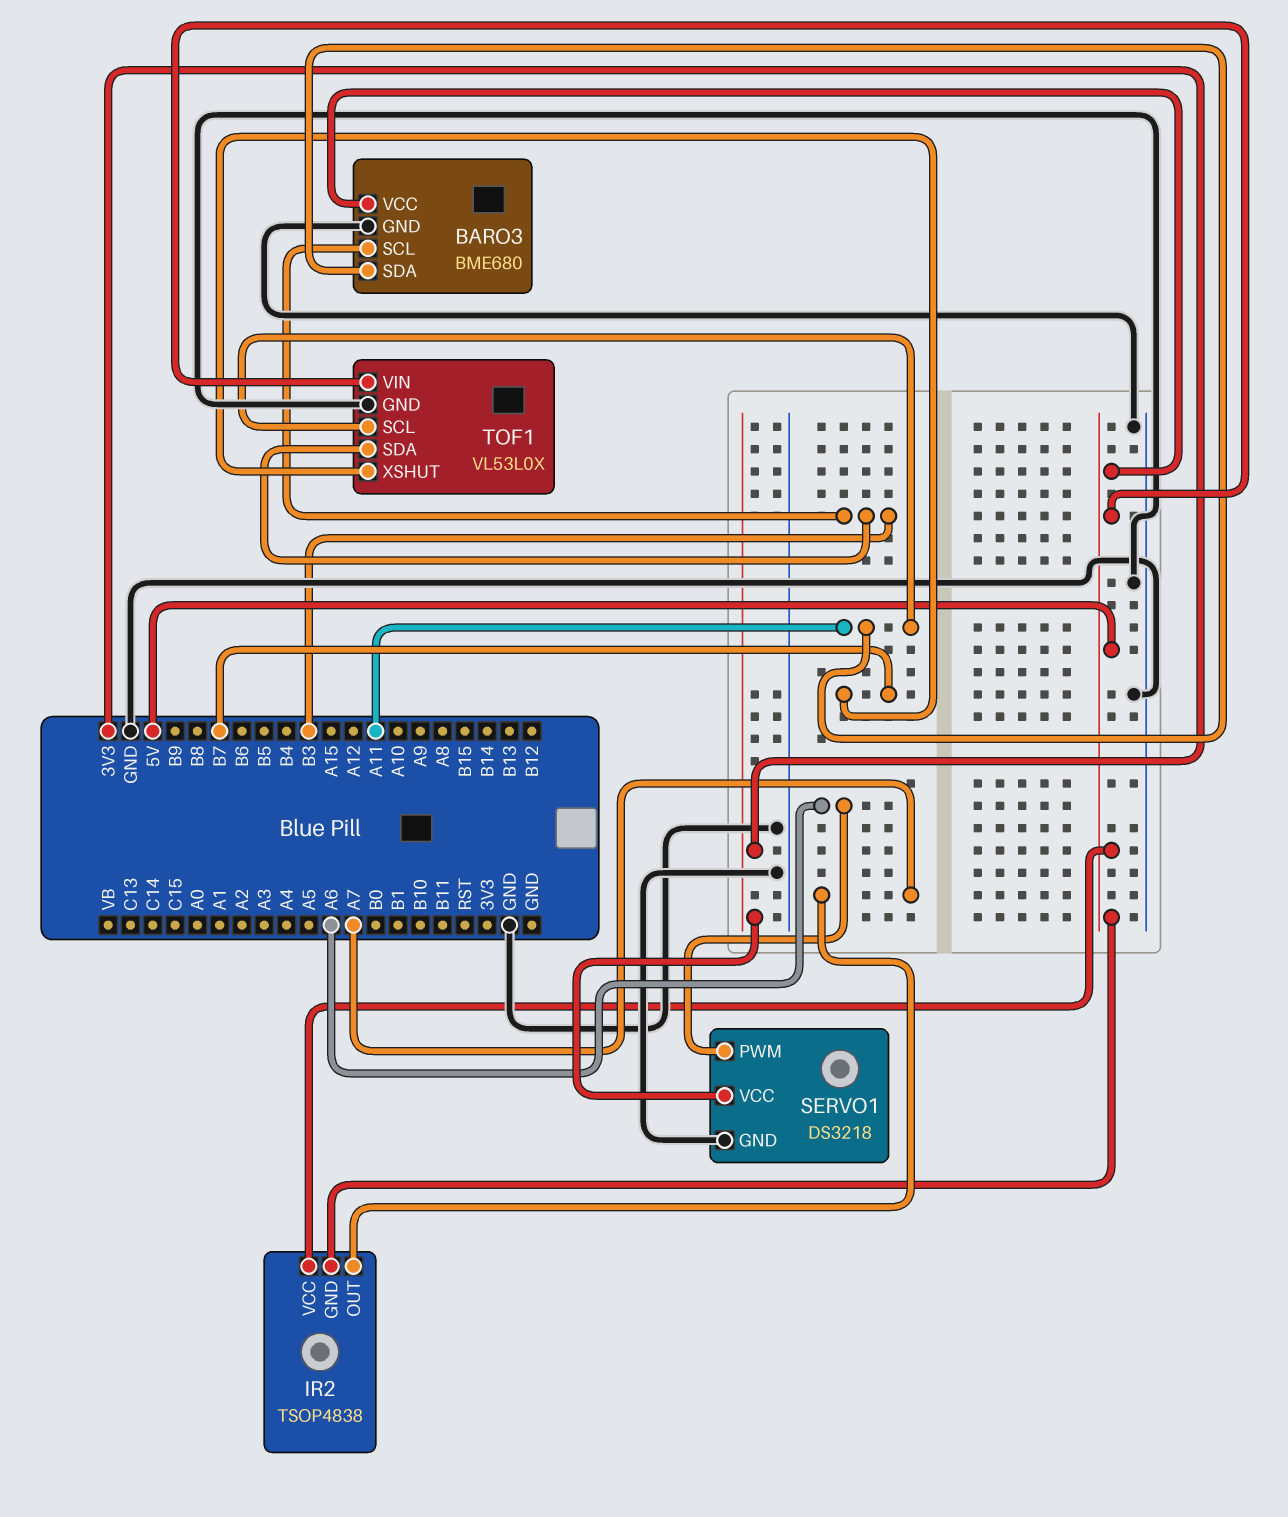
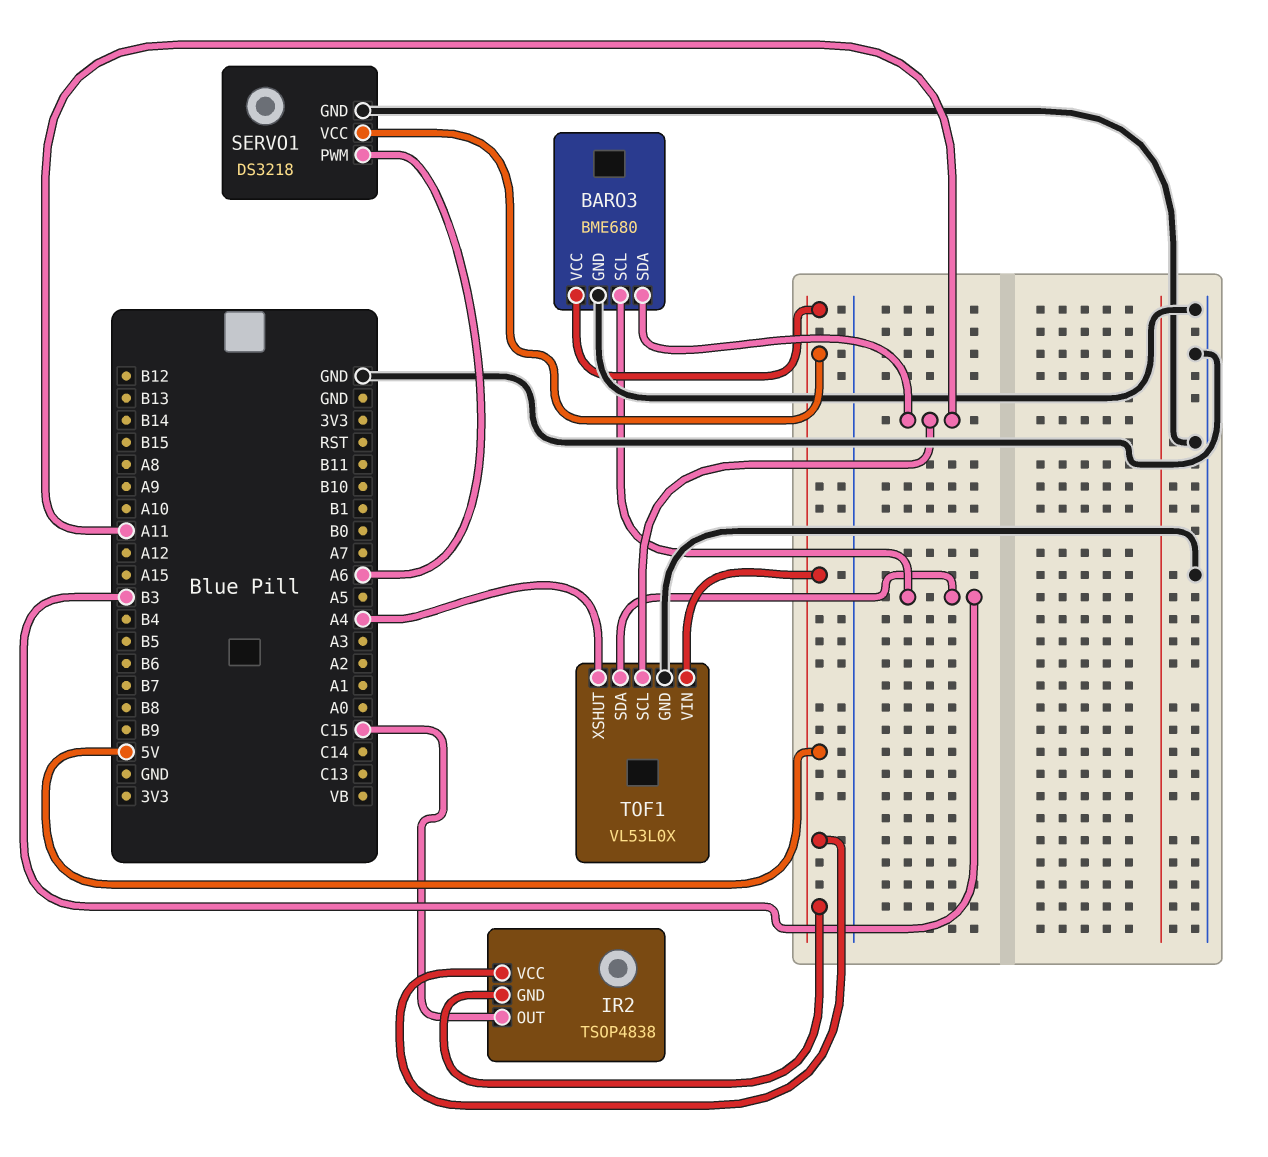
IR2 pin OUT: A7 -> C15
SERVO1 pin VCC: 3V3 -> 5V
TOF1 pin XSHUT: B7 -> A4

